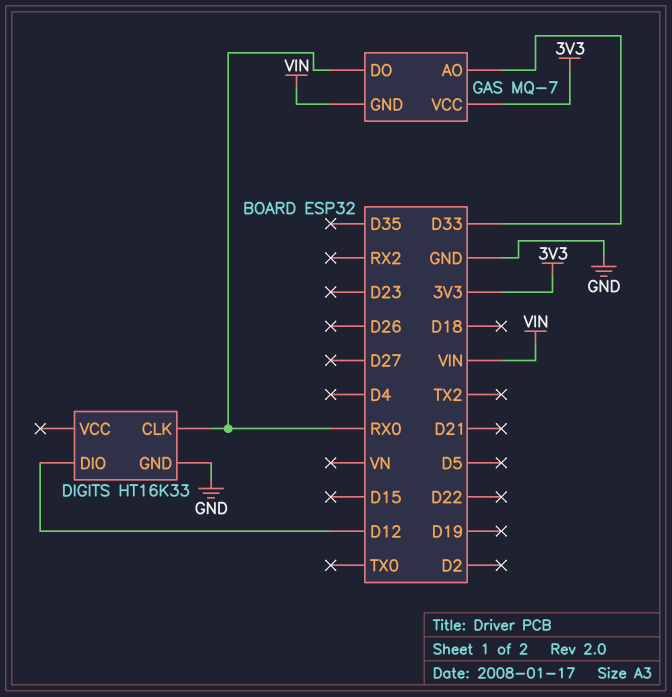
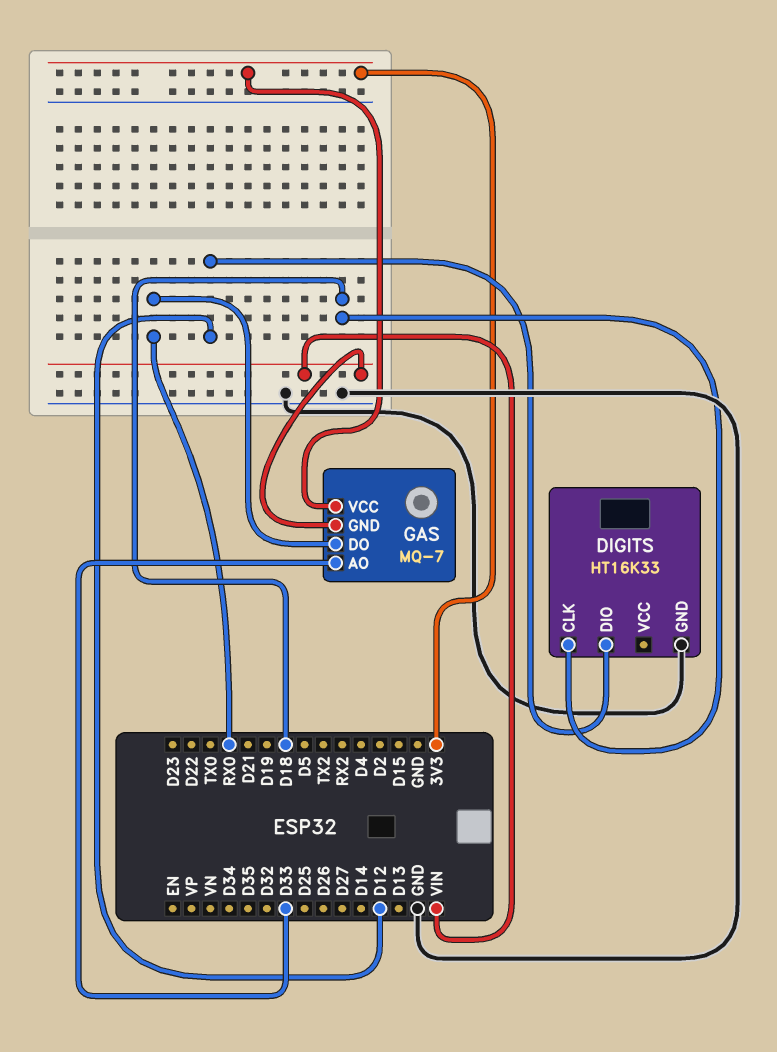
DIGITS pin CLK: RX0 -> D18

